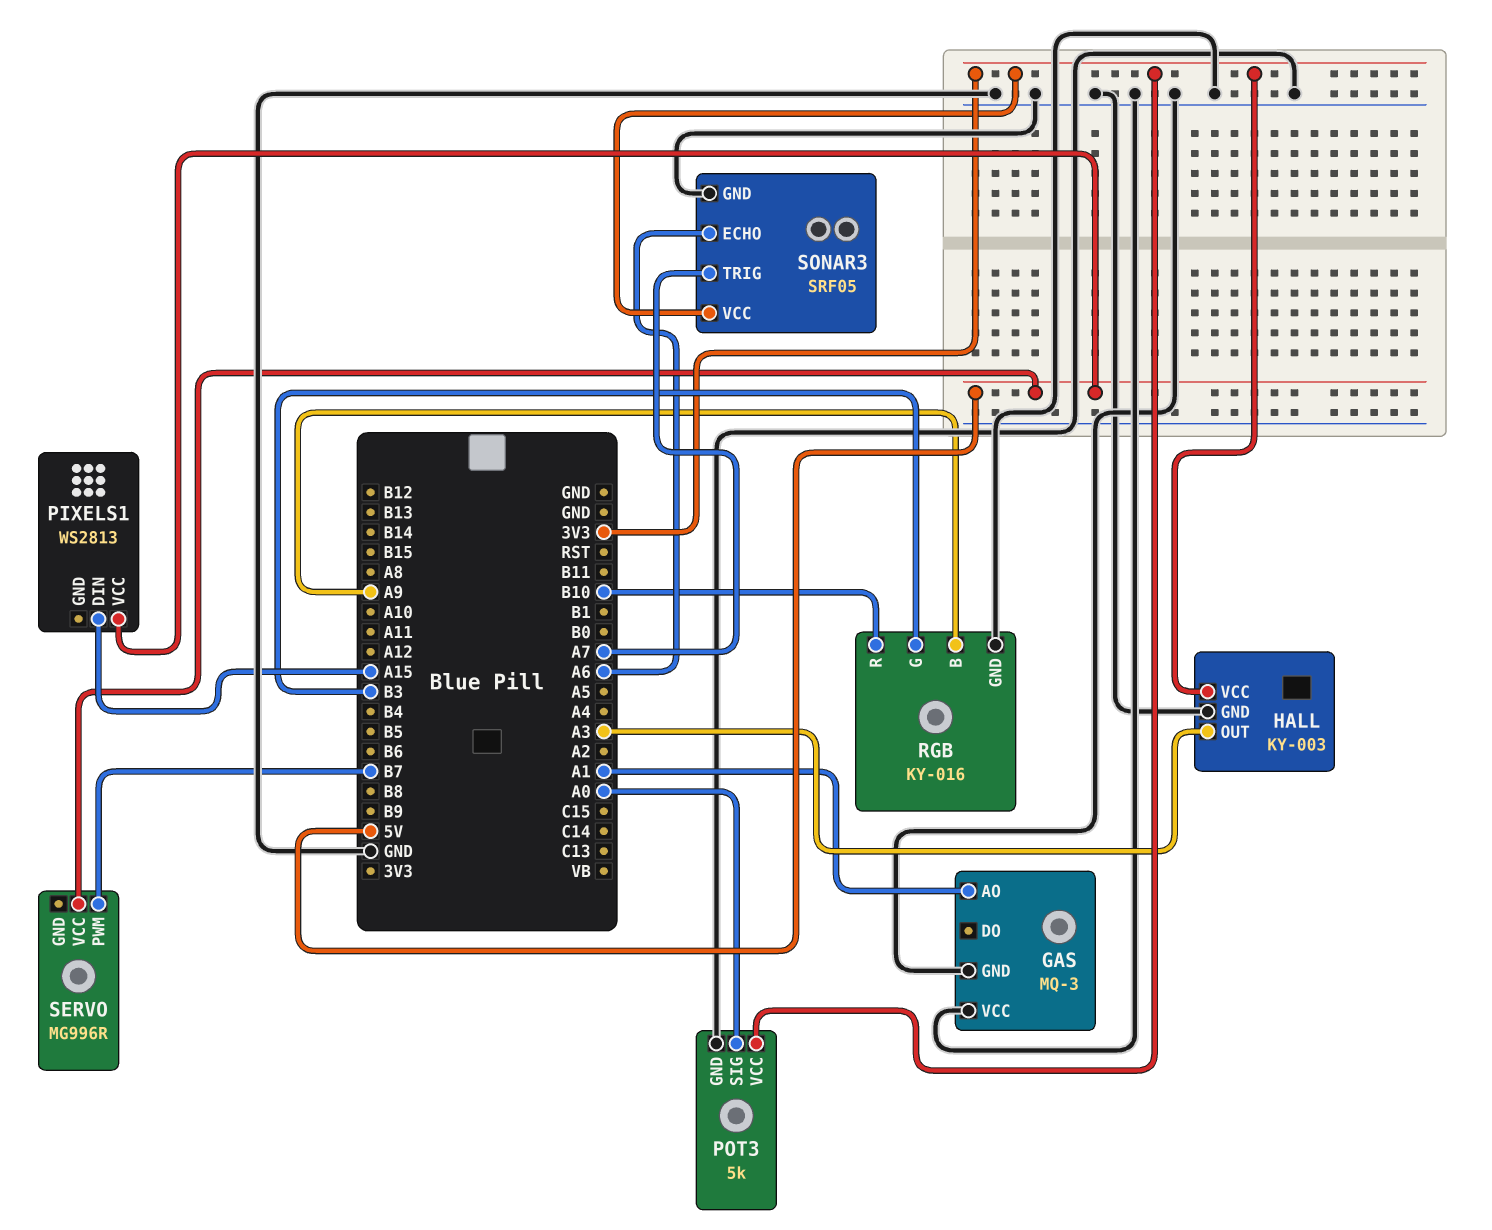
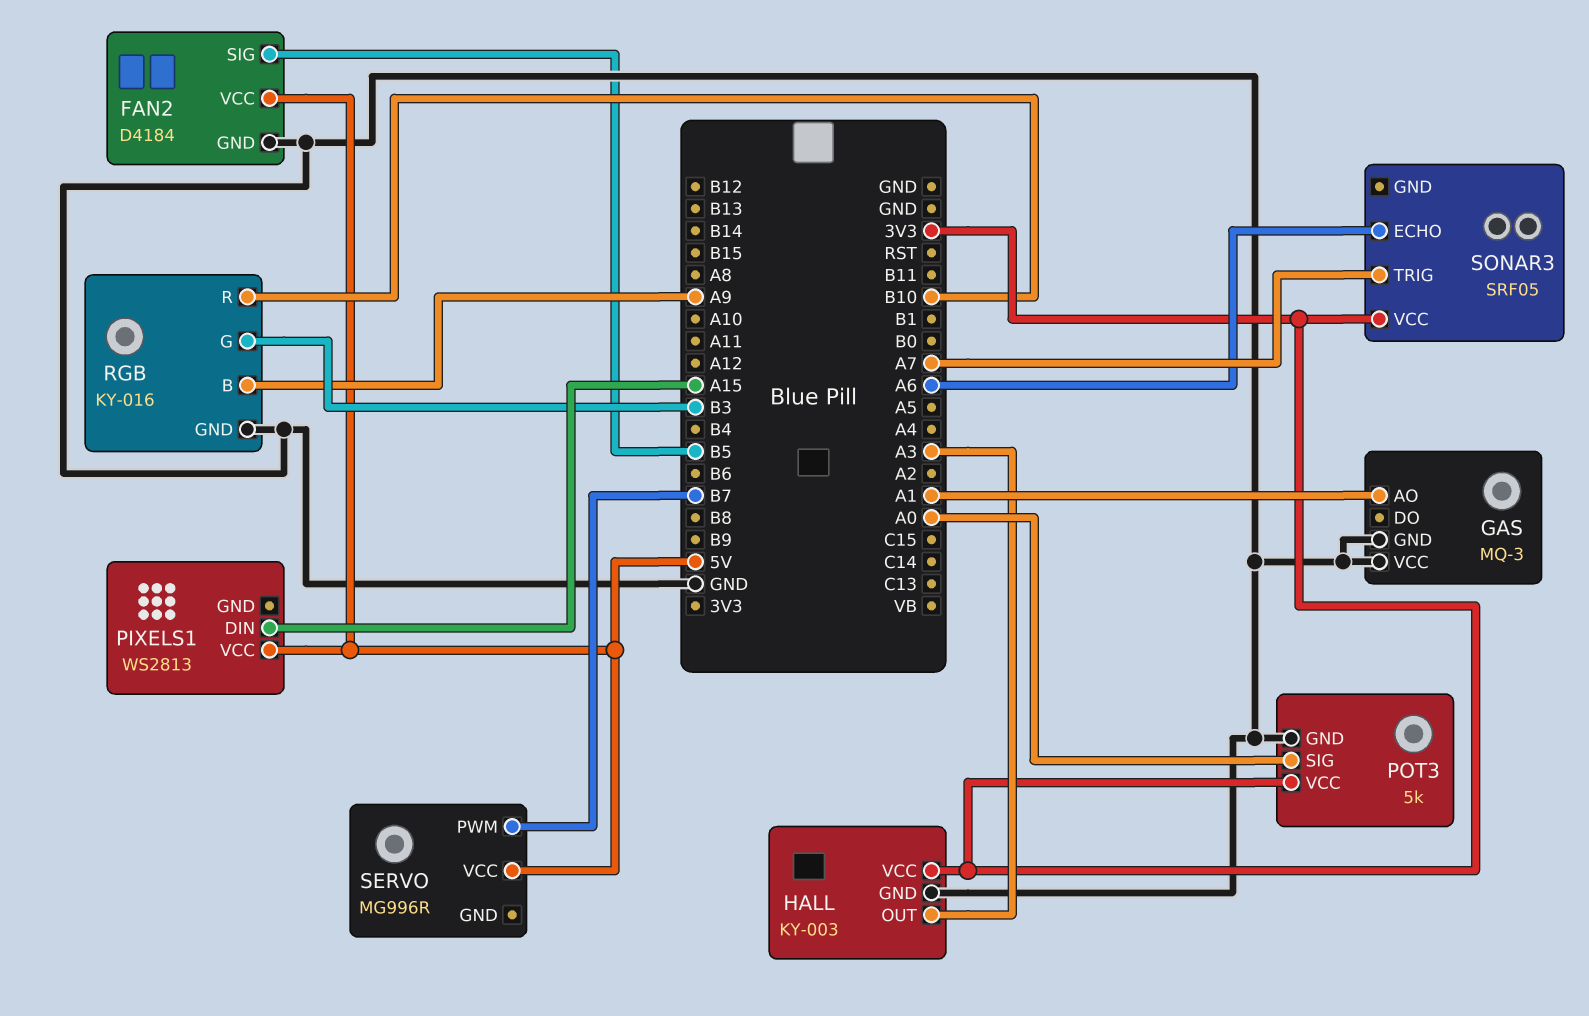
FAN2: none -> D4184
FAN2 pin GND: none -> GND
FAN2 pin SIG: none -> B5
FAN2 pin VCC: none -> 5V
SONAR3 pin GND: GND -> none

